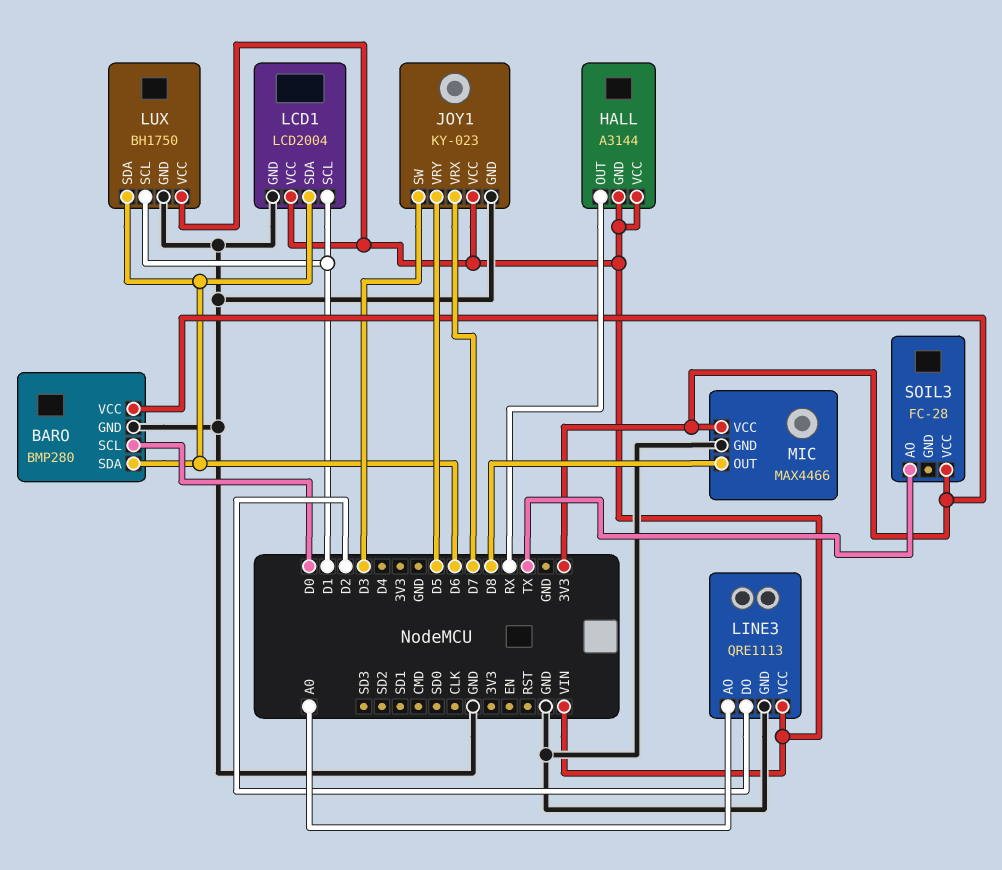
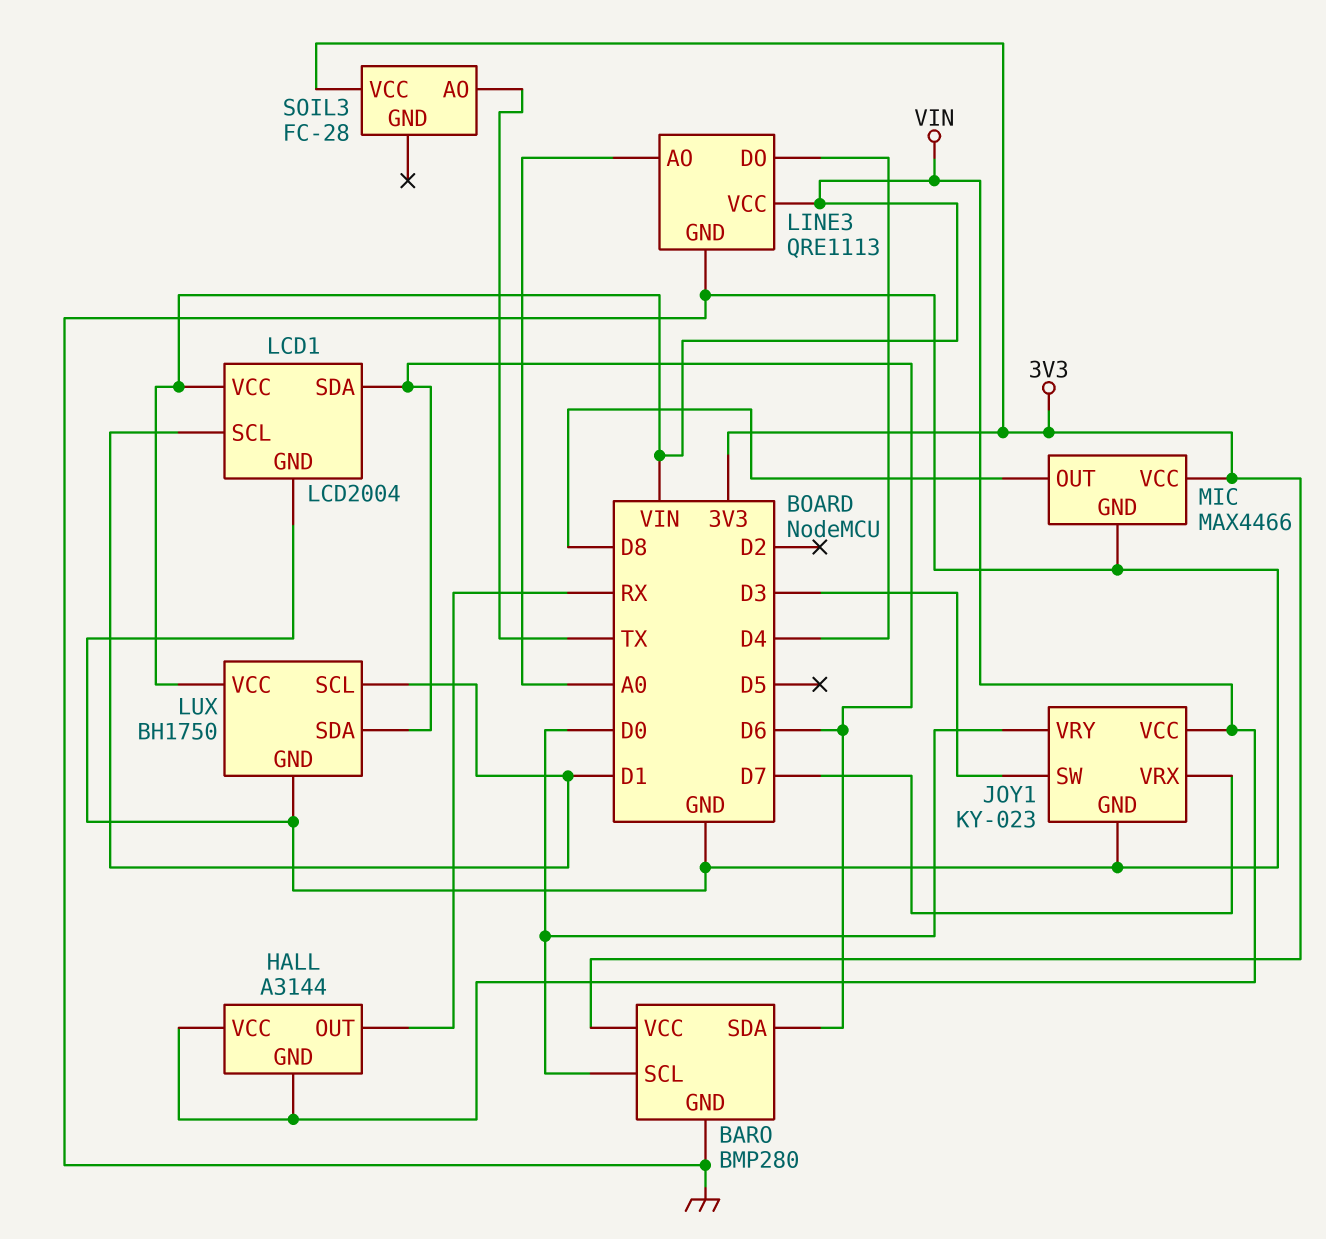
JOY1 pin VRY: D5 -> D0
LINE3 pin DO: D2 -> D4

